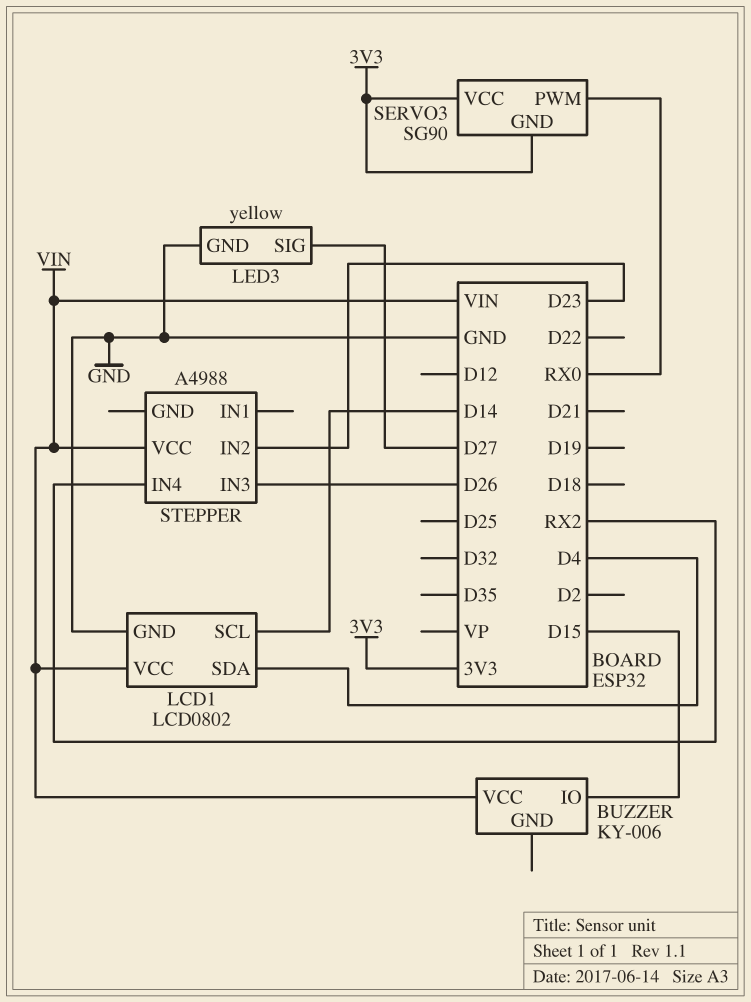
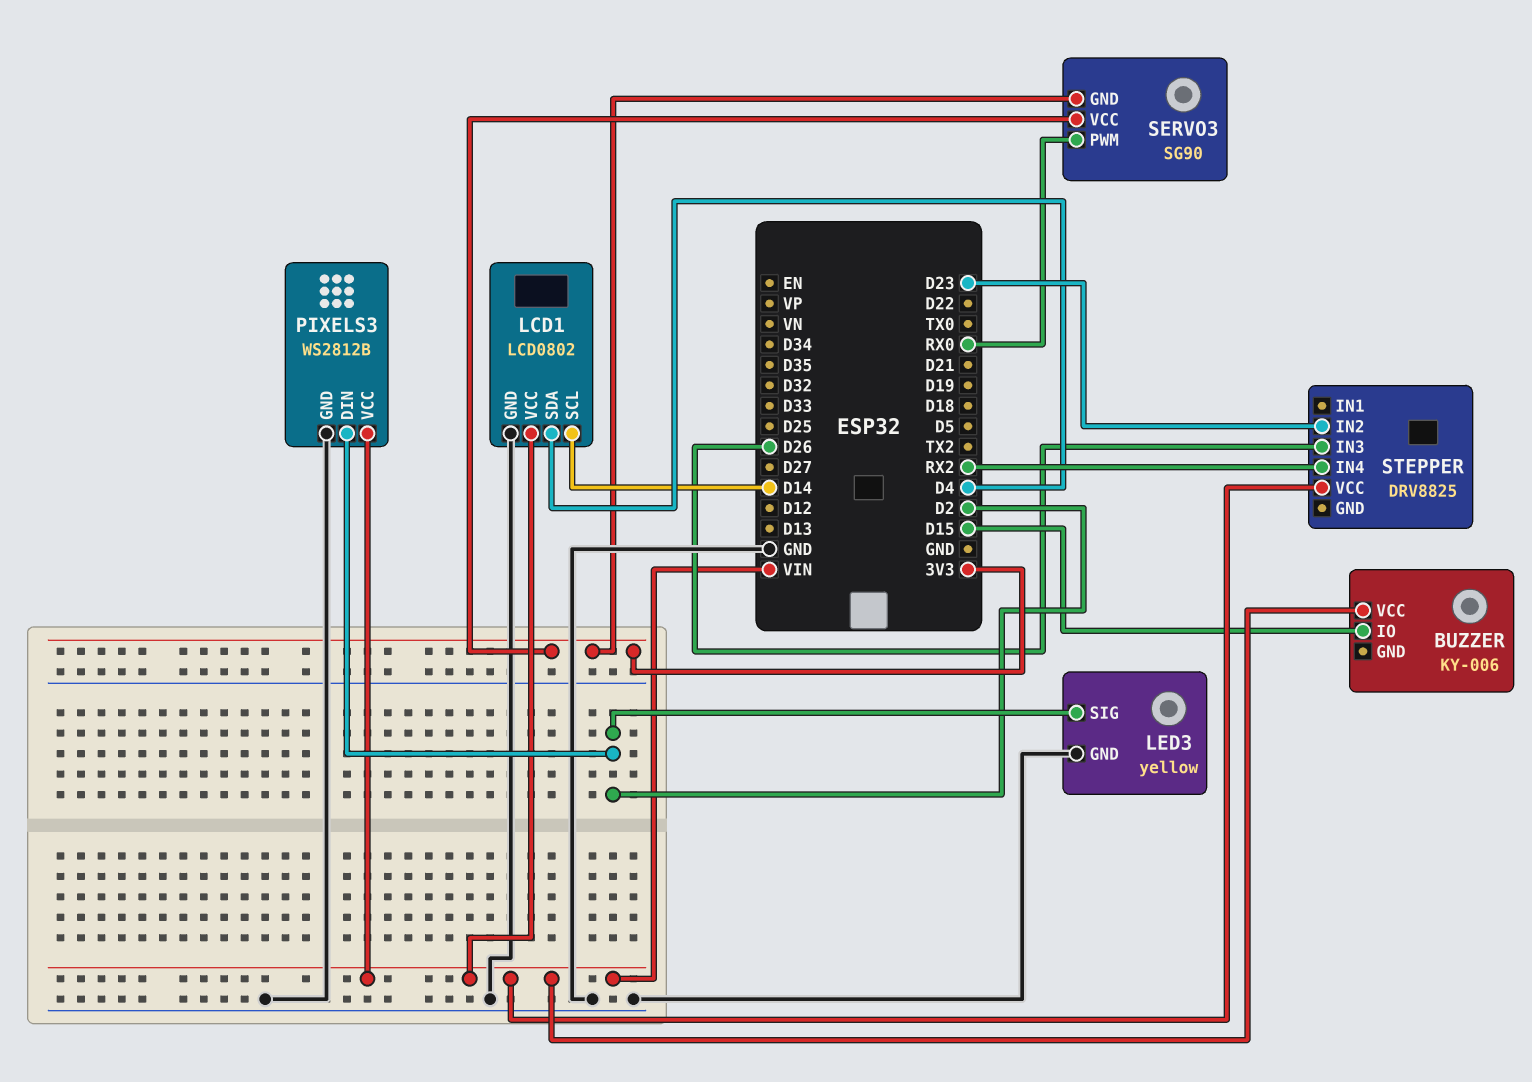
LED3 pin SIG: D27 -> D2
PIXELS3: none -> WS2812B
PIXELS3 pin DIN: none -> D2
PIXELS3 pin GND: none -> GND
PIXELS3 pin VCC: none -> VIN
STEPPER: A4988 -> DRV8825

